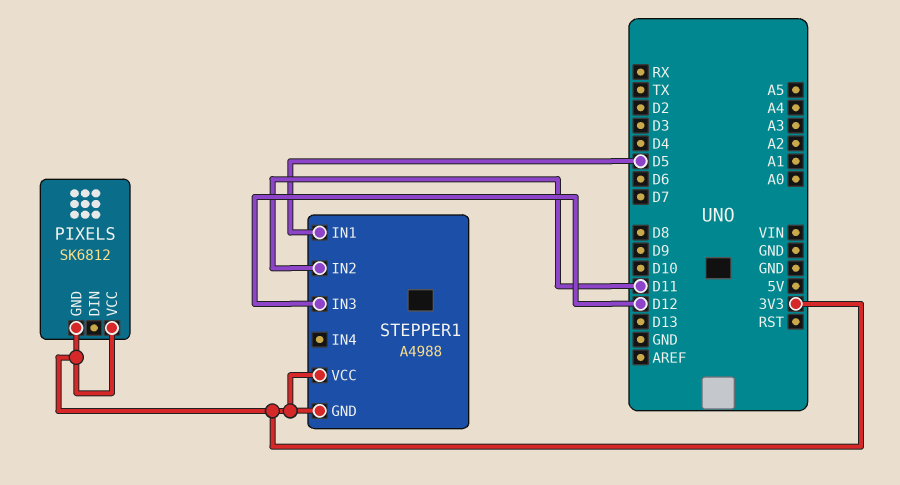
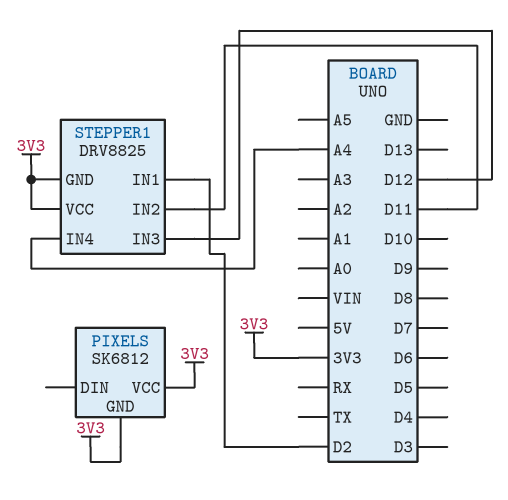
STEPPER1: A4988 -> DRV8825
STEPPER1 pin IN1: D5 -> D2
STEPPER1 pin IN4: none -> A4

